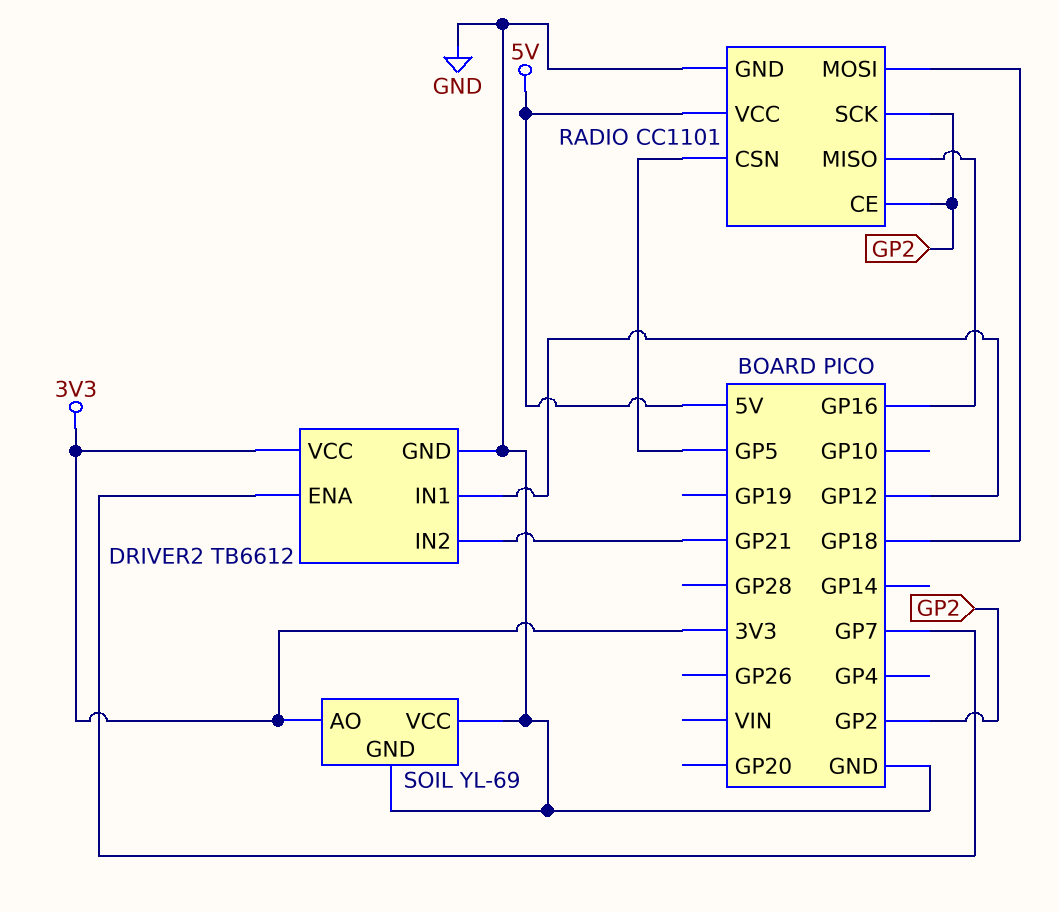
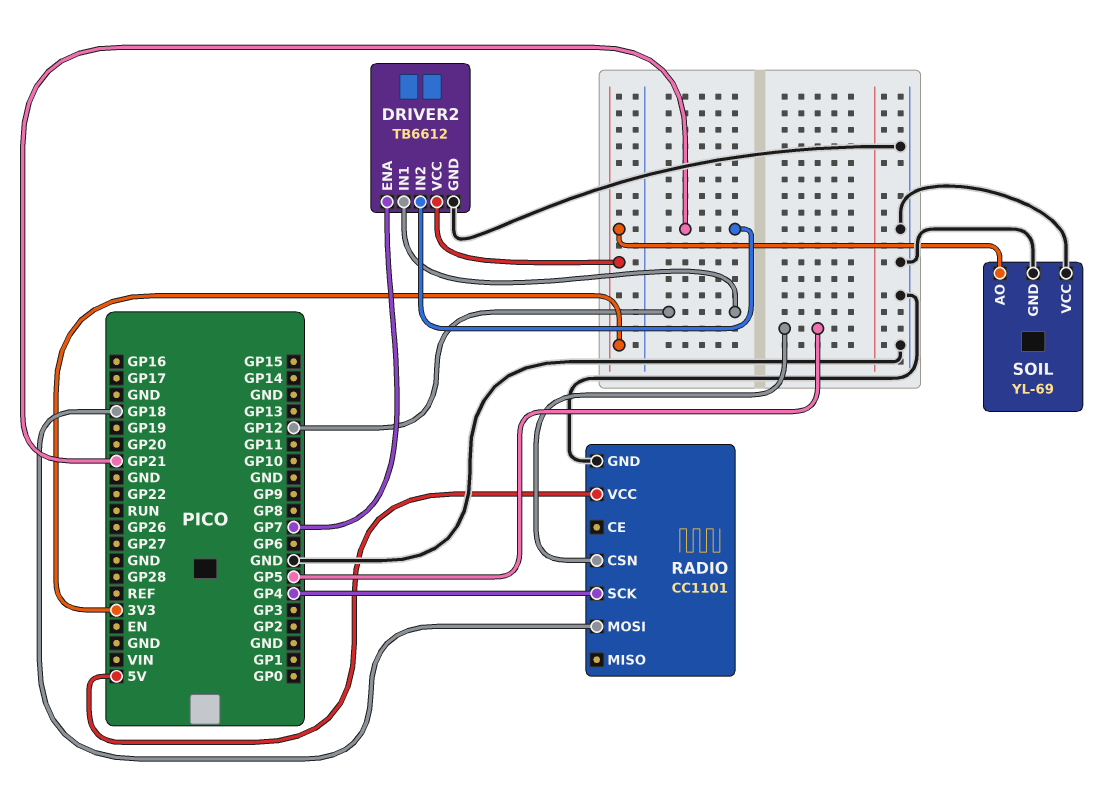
RADIO pin CE: GP2 -> none
RADIO pin MISO: GP16 -> none
RADIO pin SCK: GP2 -> GP4

